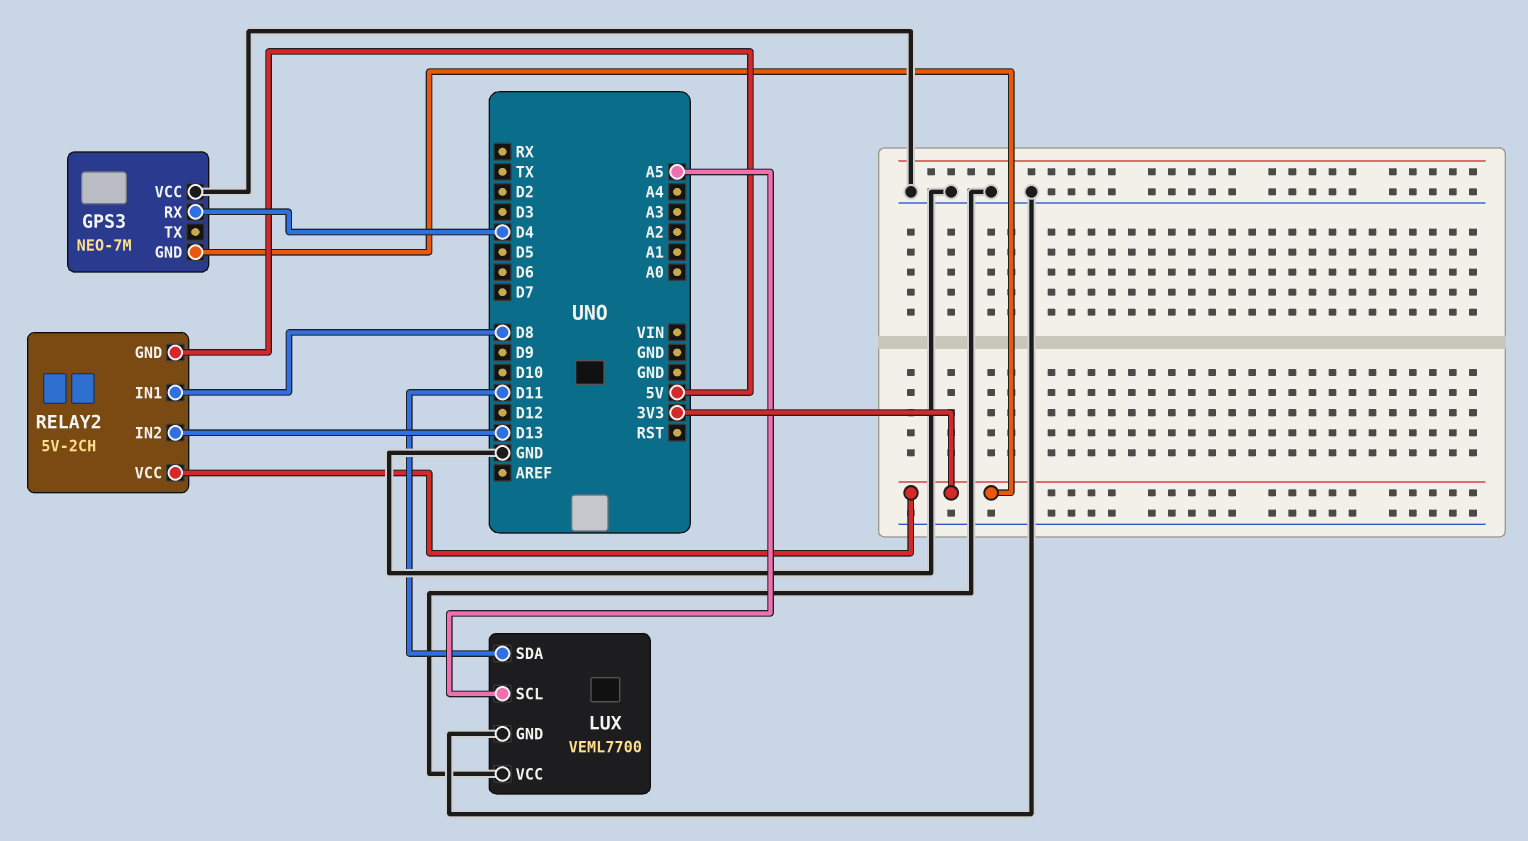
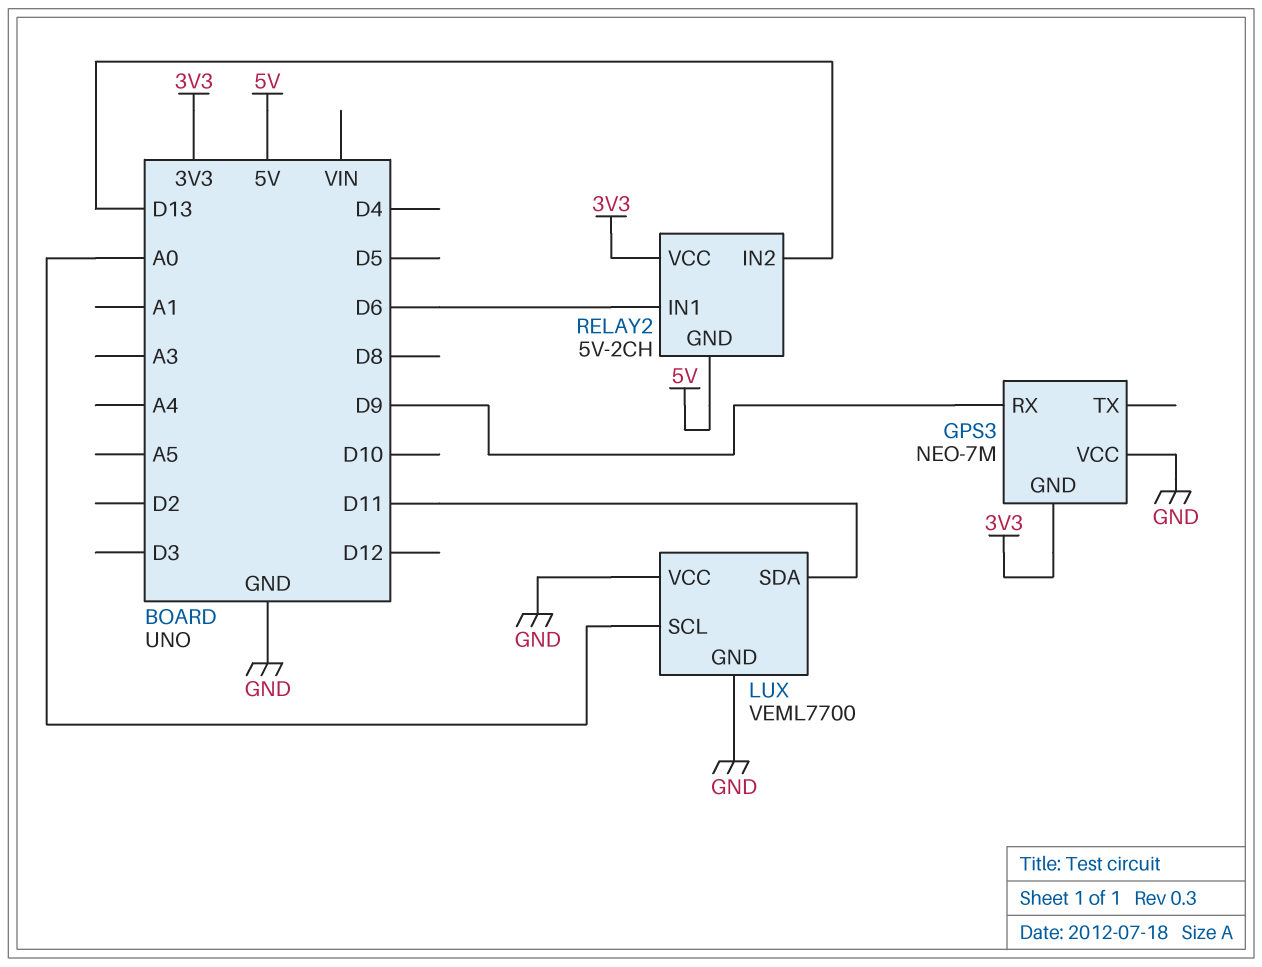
GPS3 pin RX: D4 -> D9
LUX pin SCL: A5 -> A0
RELAY2 pin IN1: D8 -> D6

